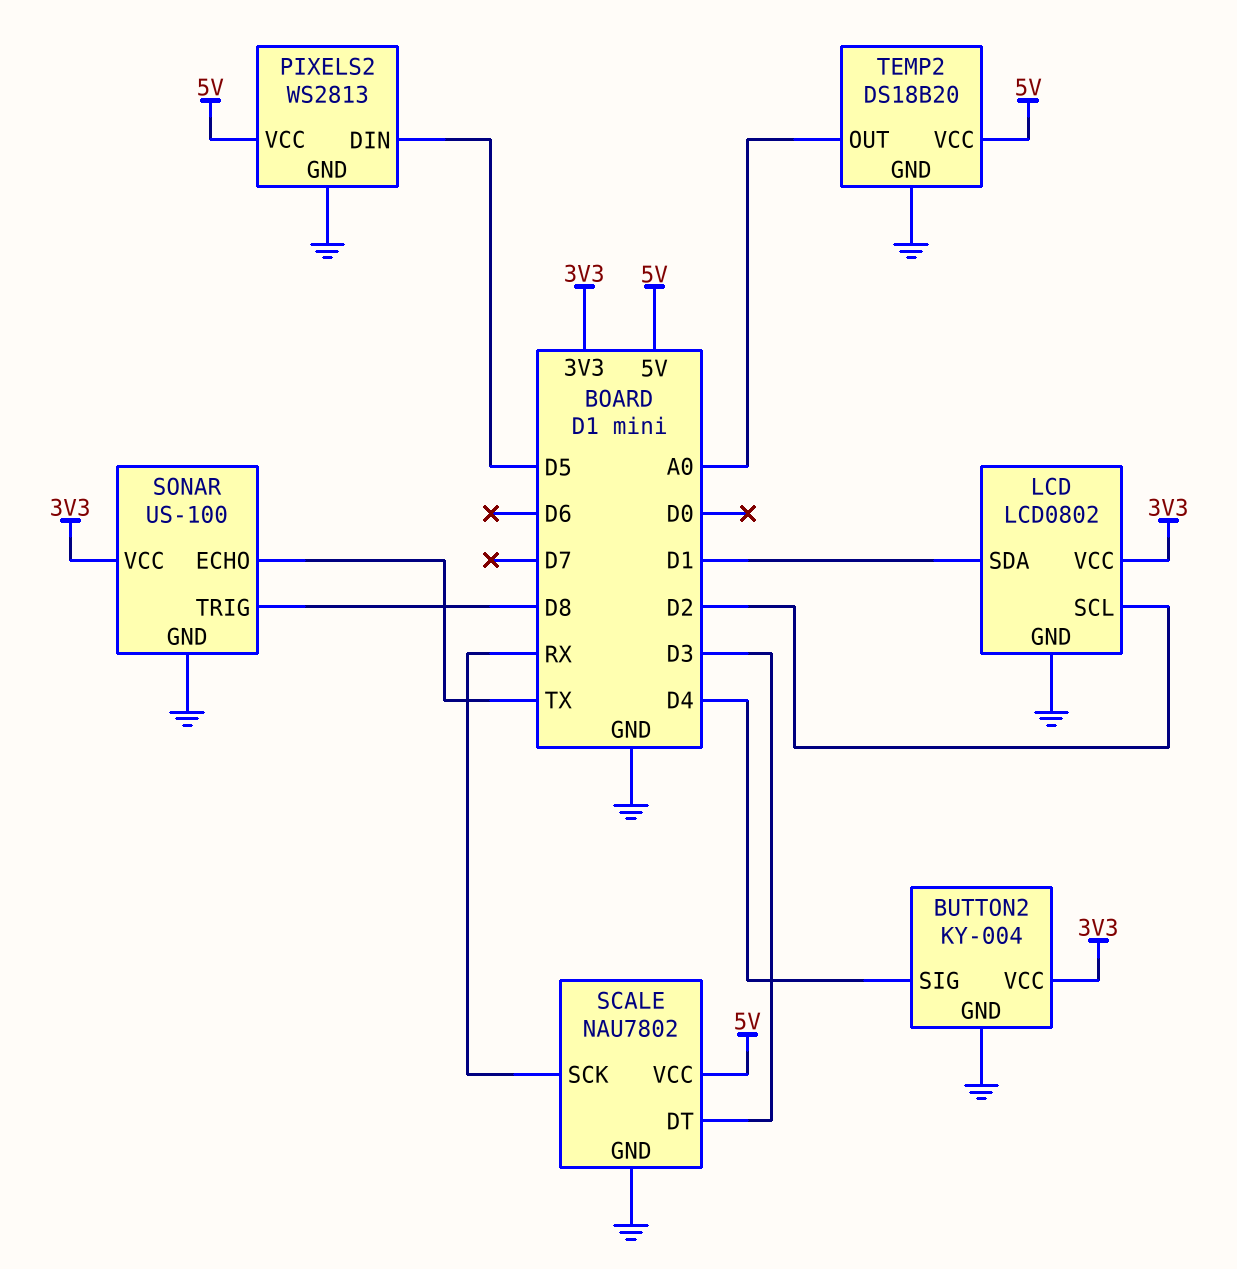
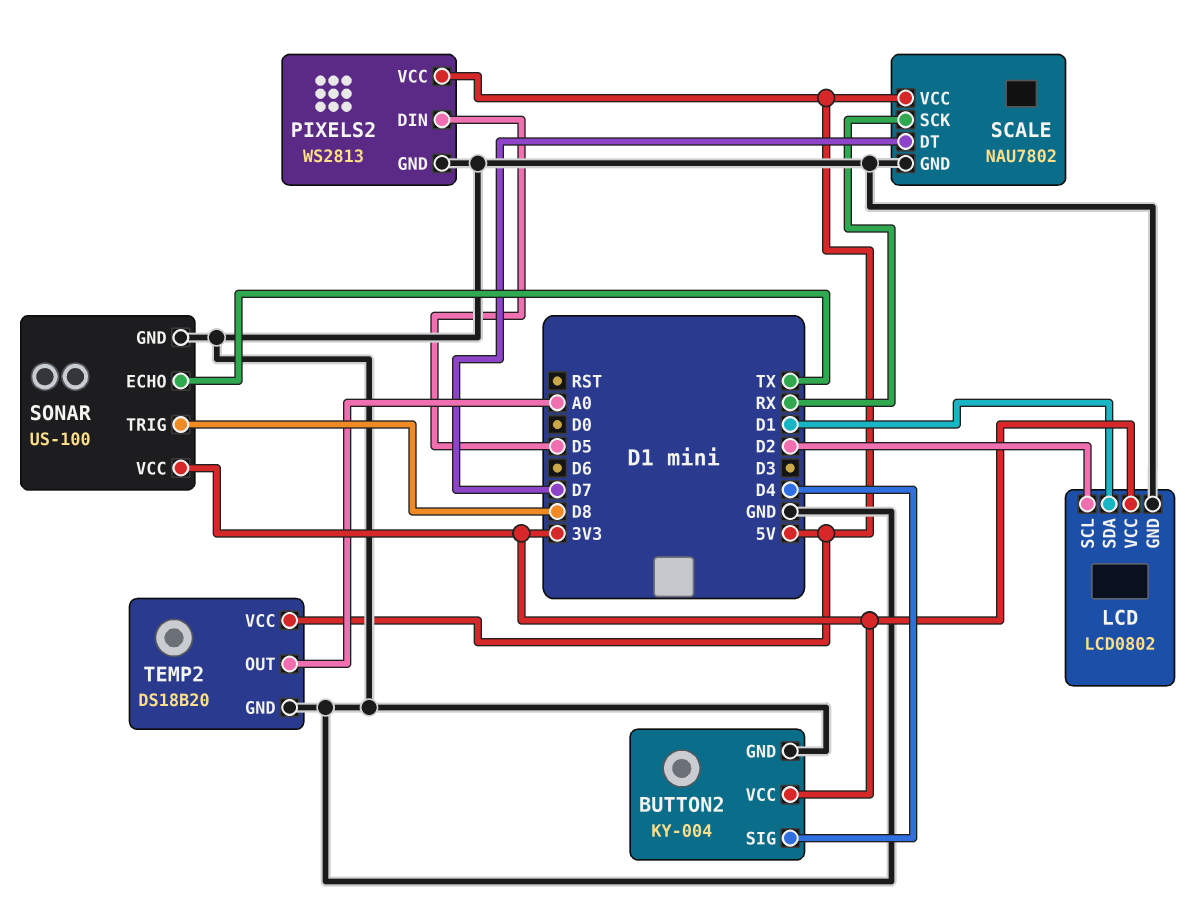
SCALE pin DT: D3 -> D7

